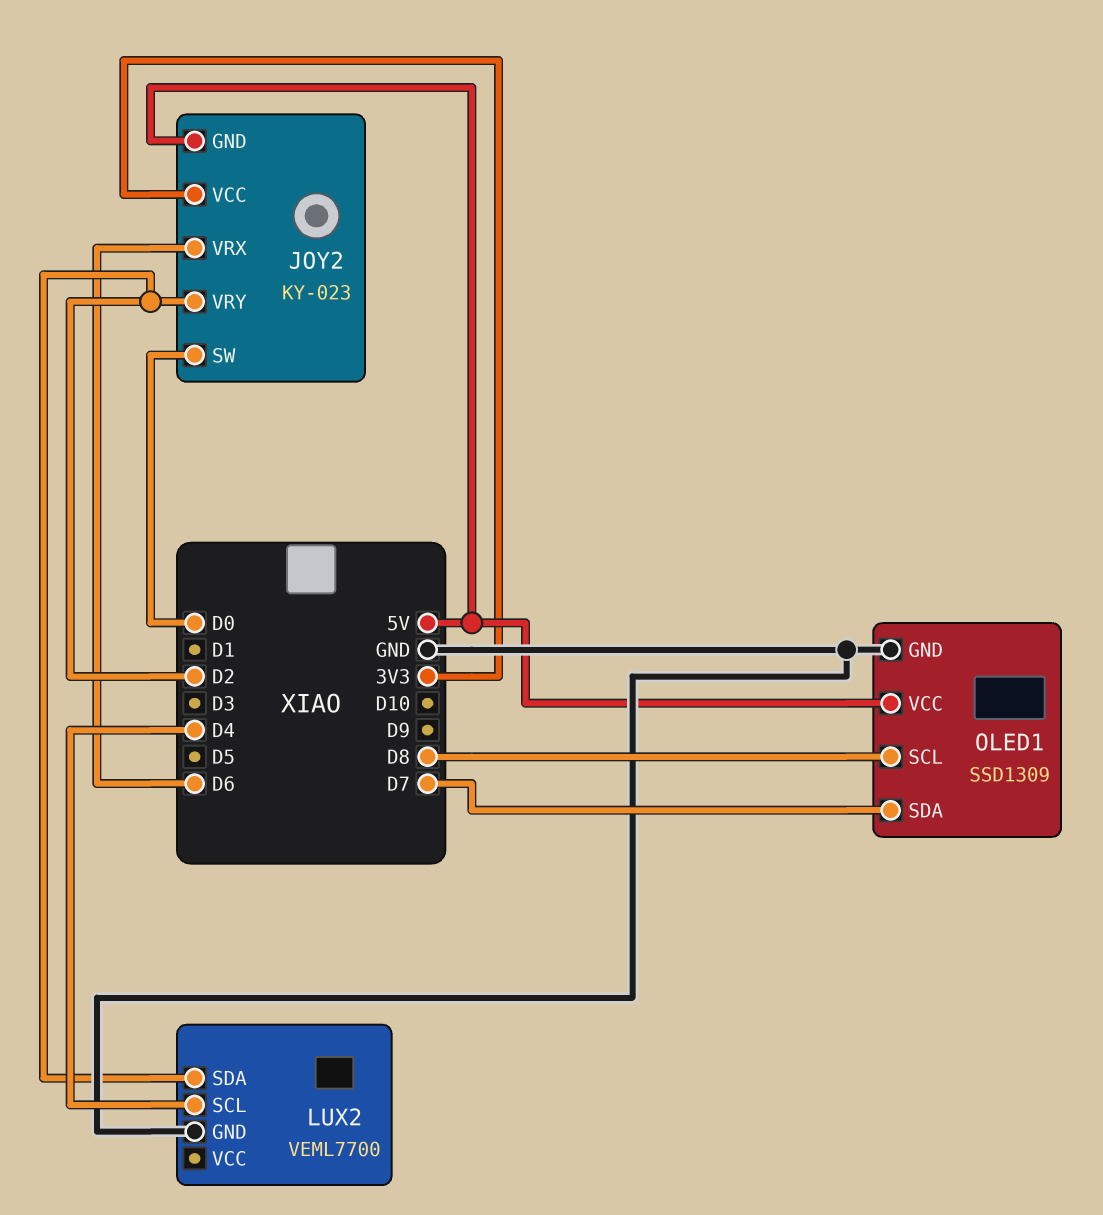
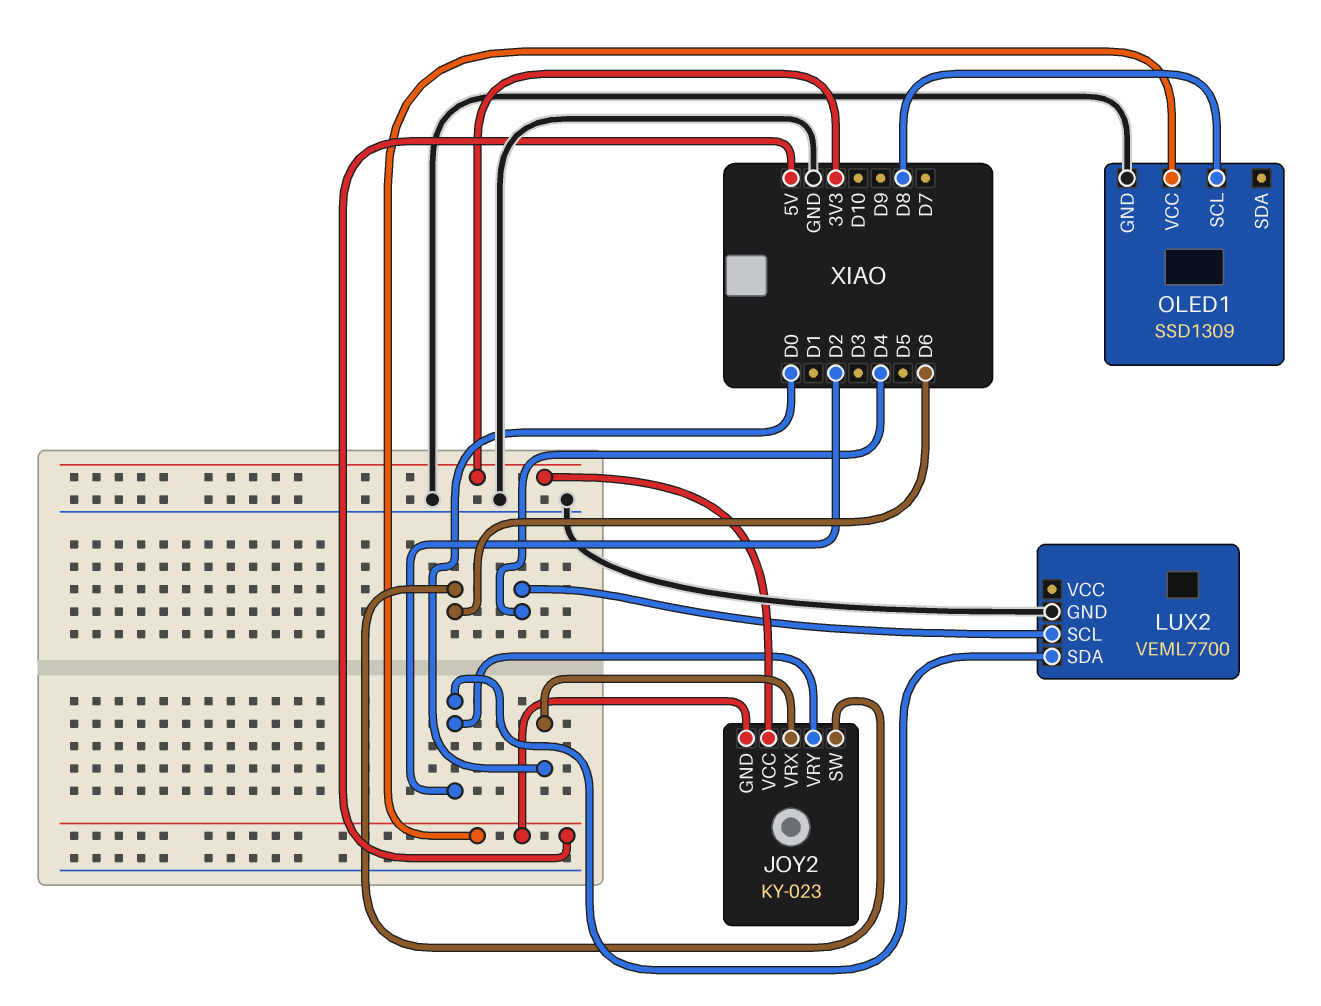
JOY2 pin SW: D0 -> D6
JOY2 pin VRX: D6 -> D0
OLED1 pin SDA: D7 -> none

